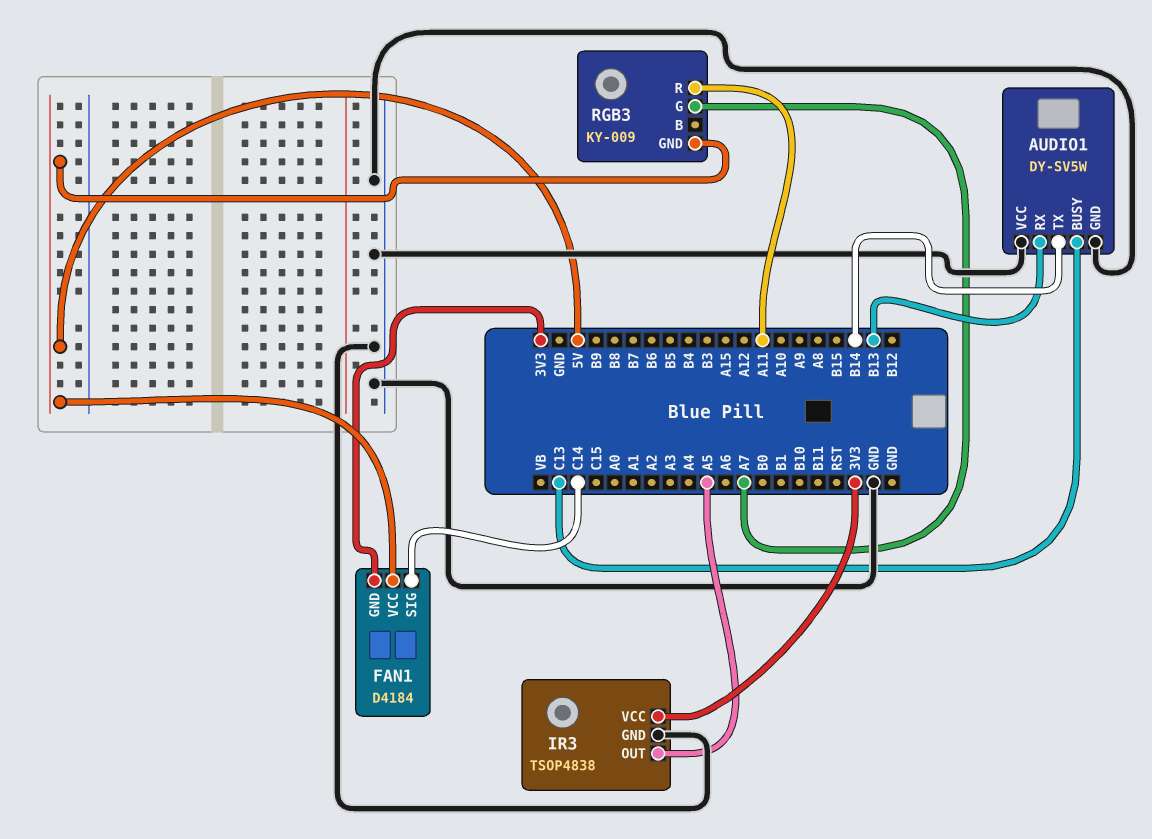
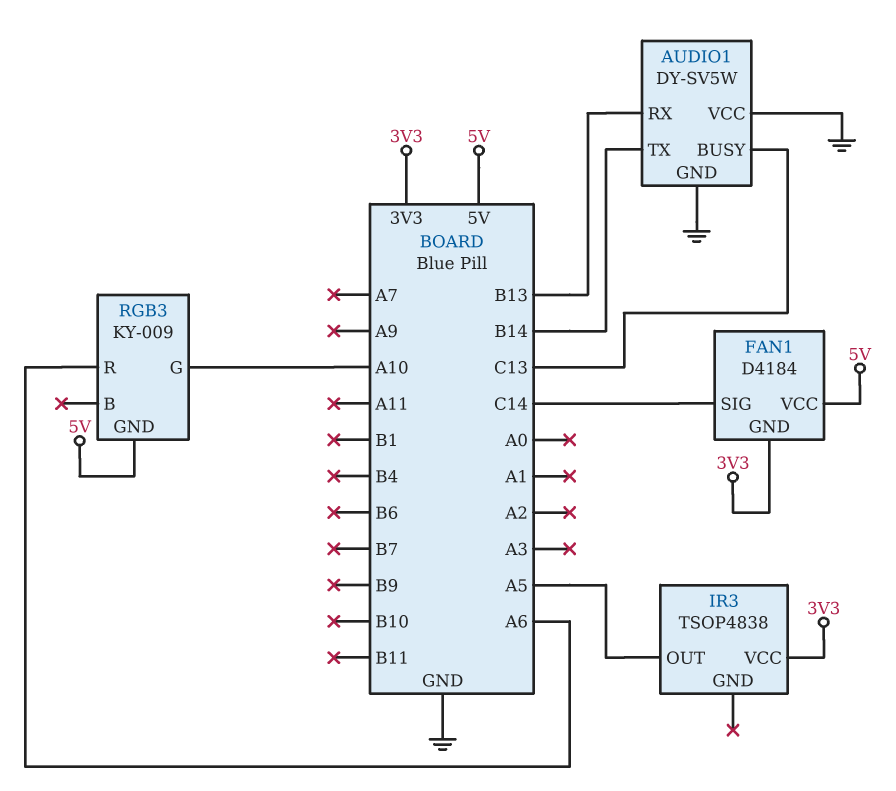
IR3 pin GND: GND -> none
RGB3 pin G: A7 -> A10
RGB3 pin R: A11 -> A6

